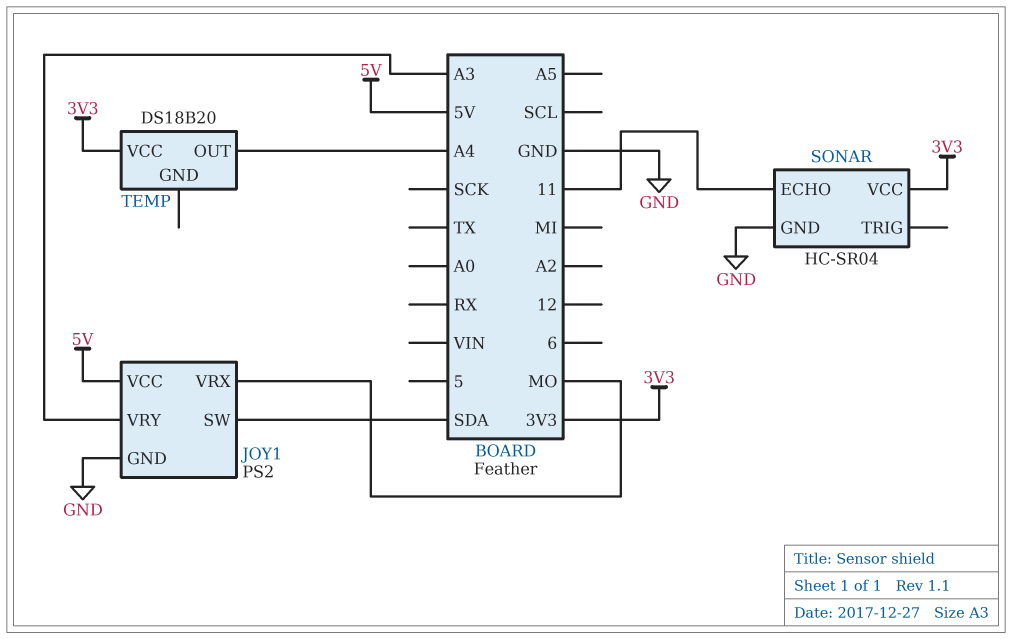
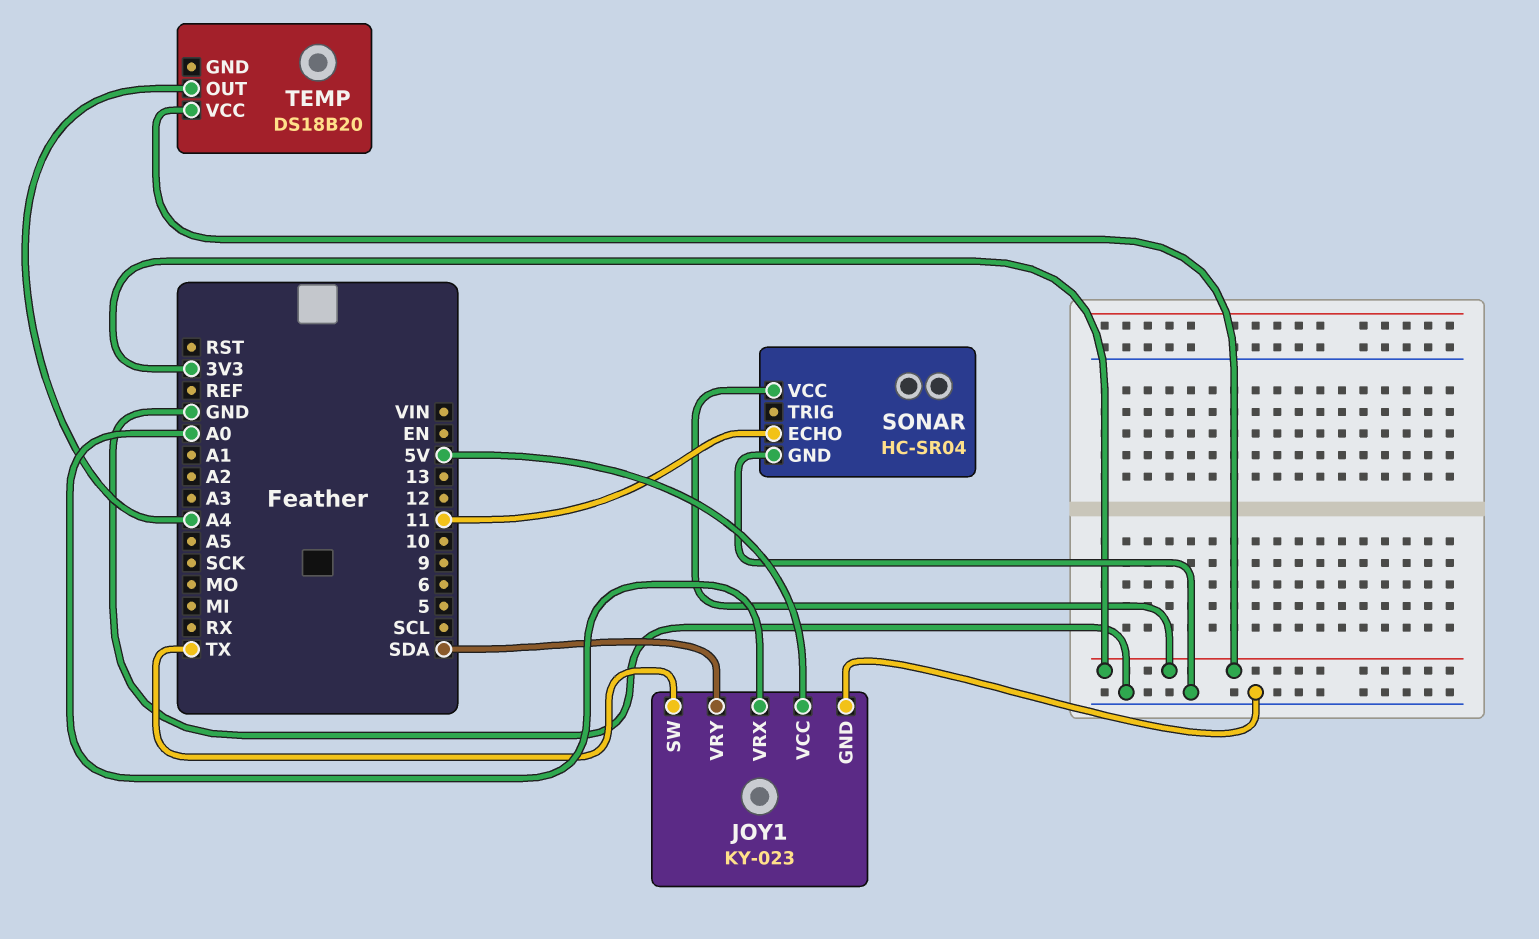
JOY1: PS2 -> KY-023
JOY1 pin SW: SDA -> TX
JOY1 pin VRX: MO -> A0
JOY1 pin VRY: A3 -> SDA

